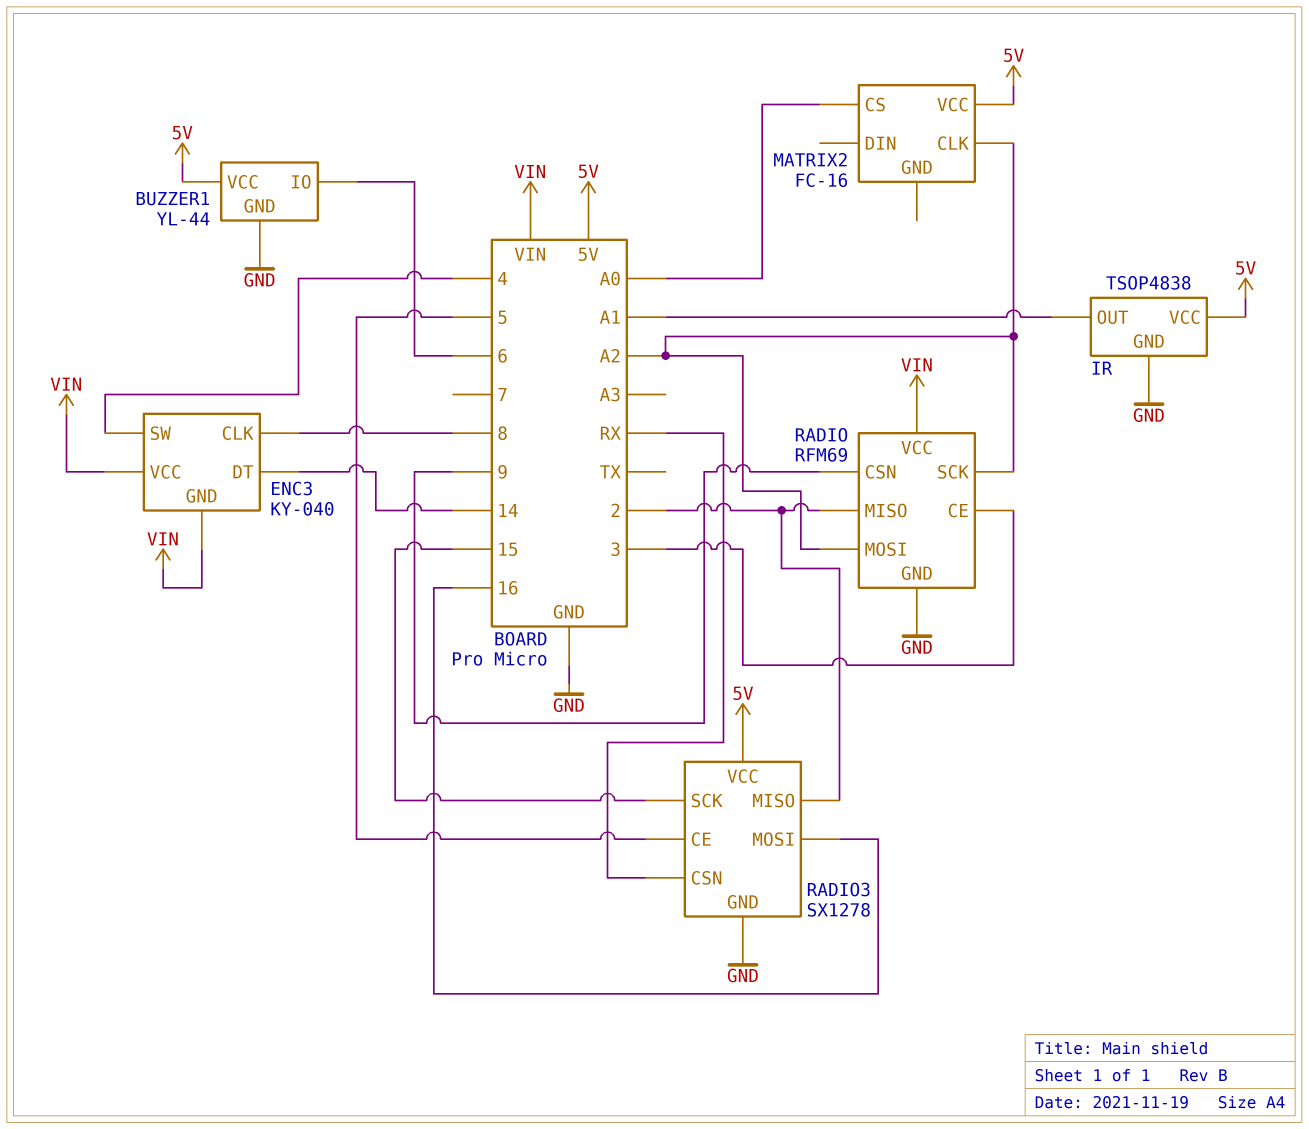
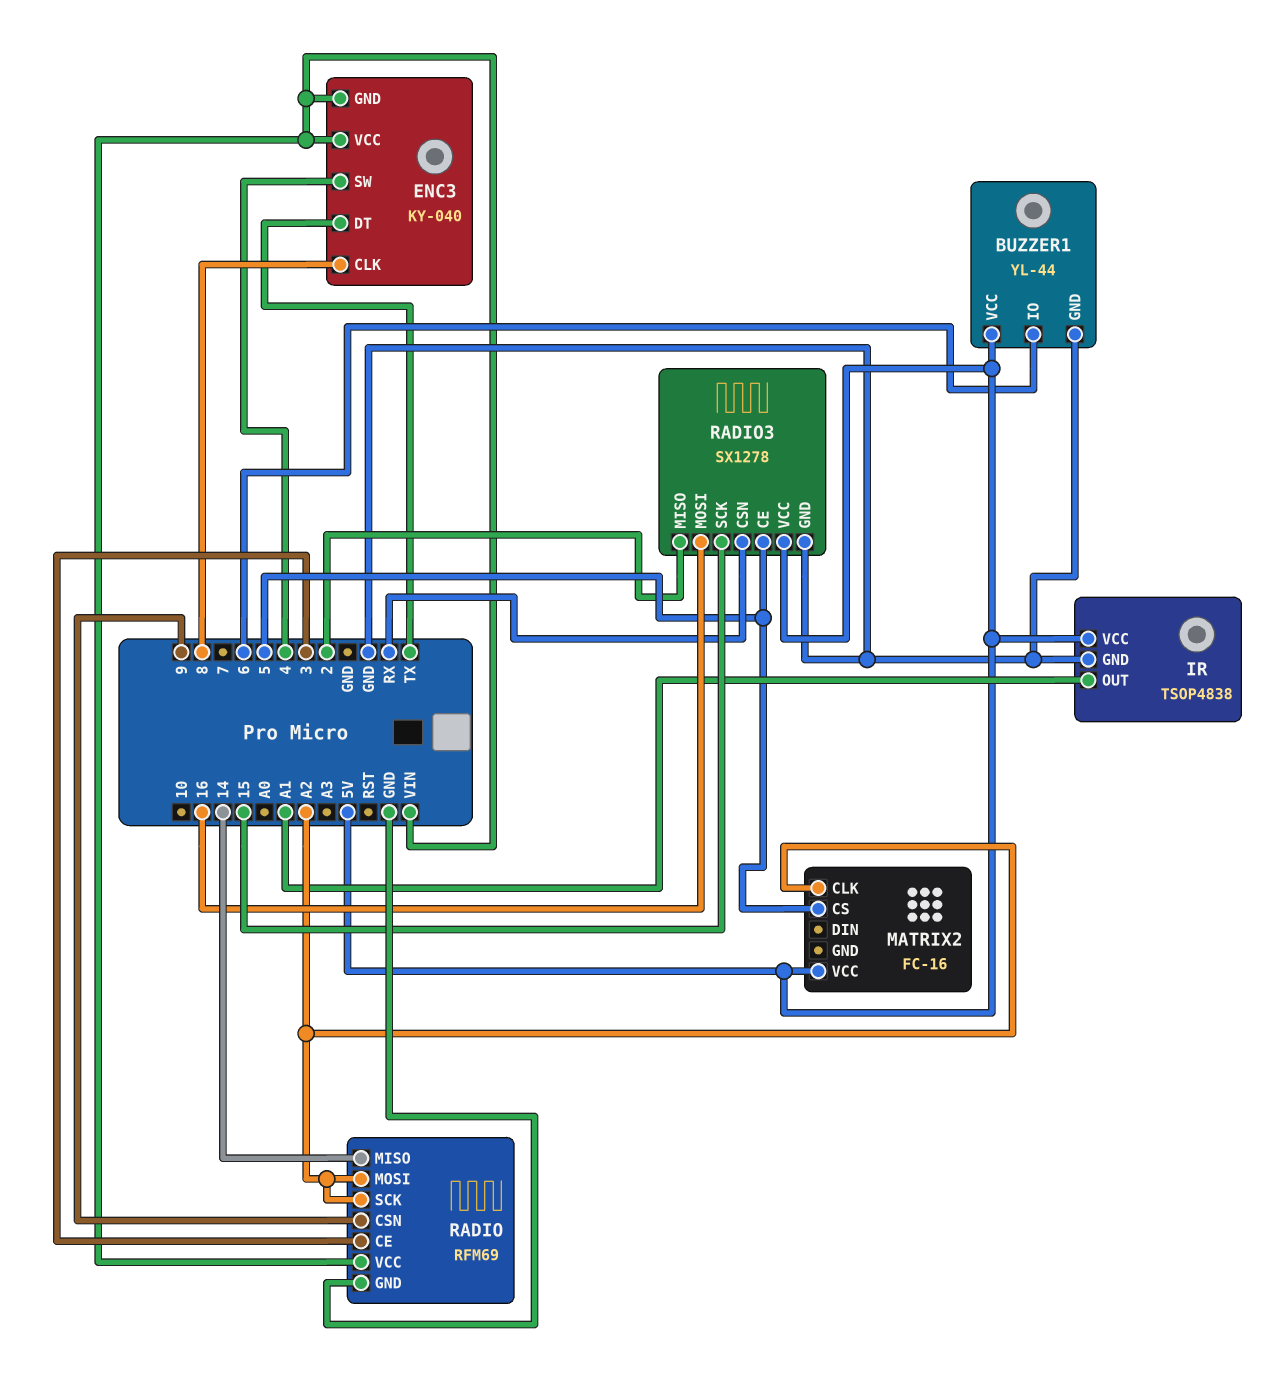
ENC3 pin DT: 14 -> TX
MATRIX2 pin CS: A0 -> 5
RADIO pin MISO: 2 -> 14

